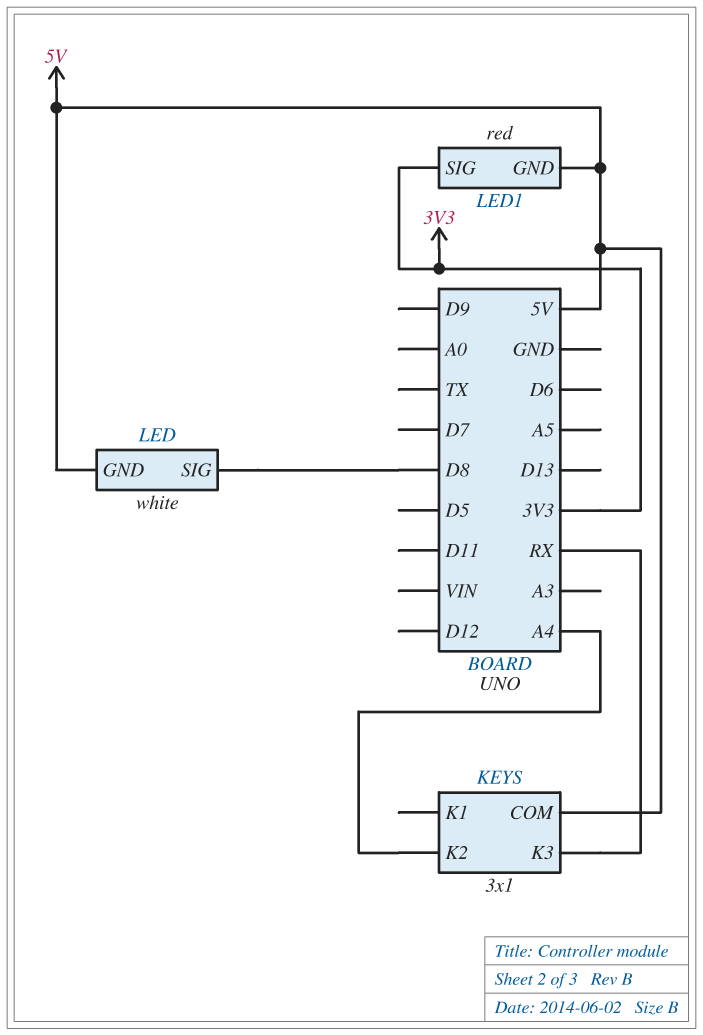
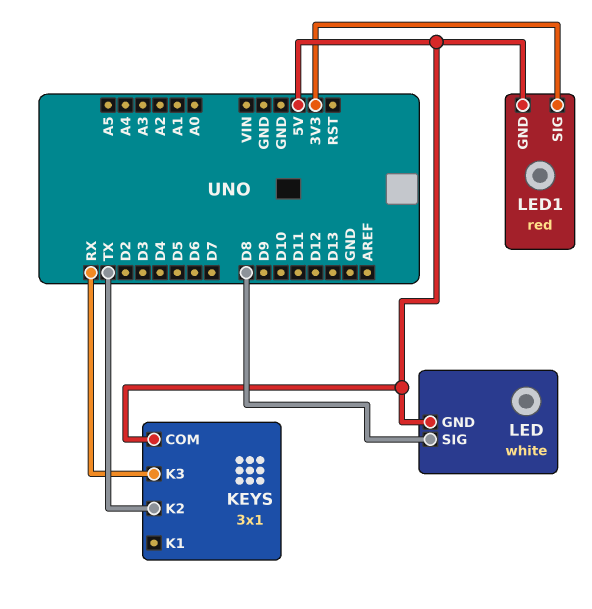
KEYS pin K2: A4 -> TX

